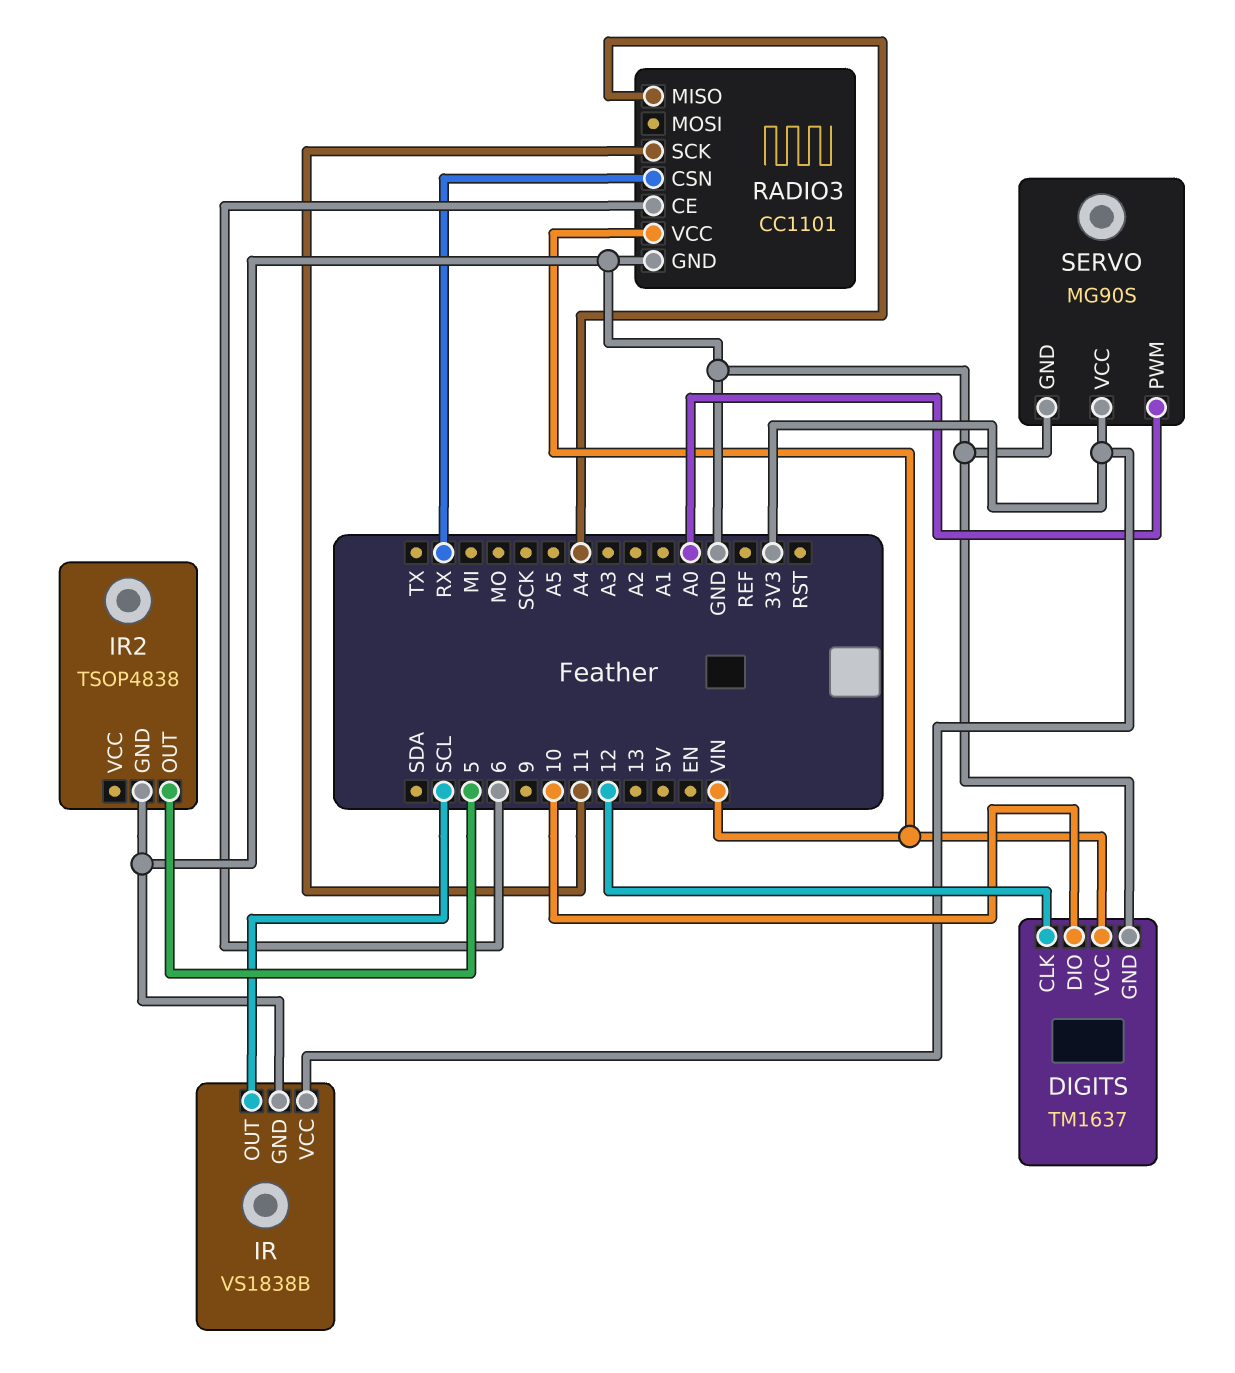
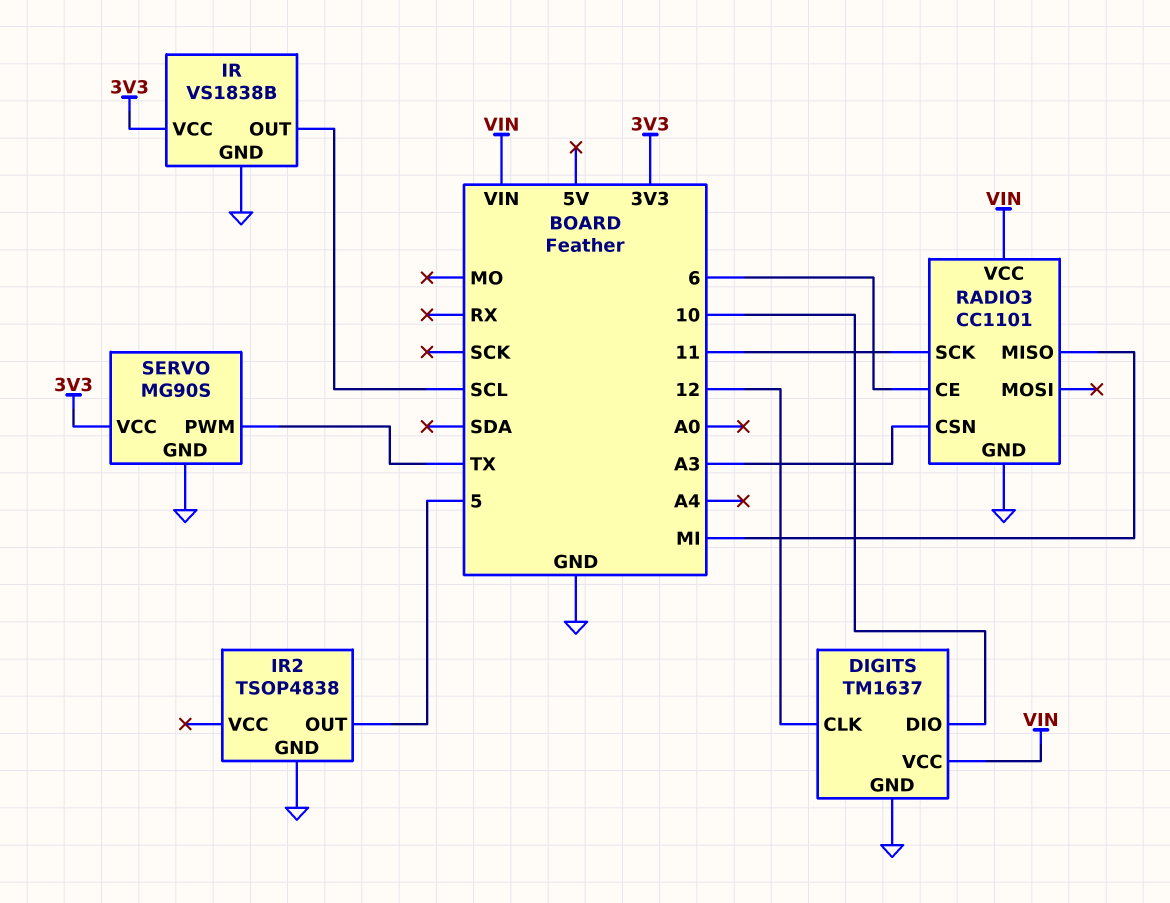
RADIO3 pin CSN: RX -> A3
RADIO3 pin MISO: A4 -> MI
SERVO pin PWM: A0 -> TX

